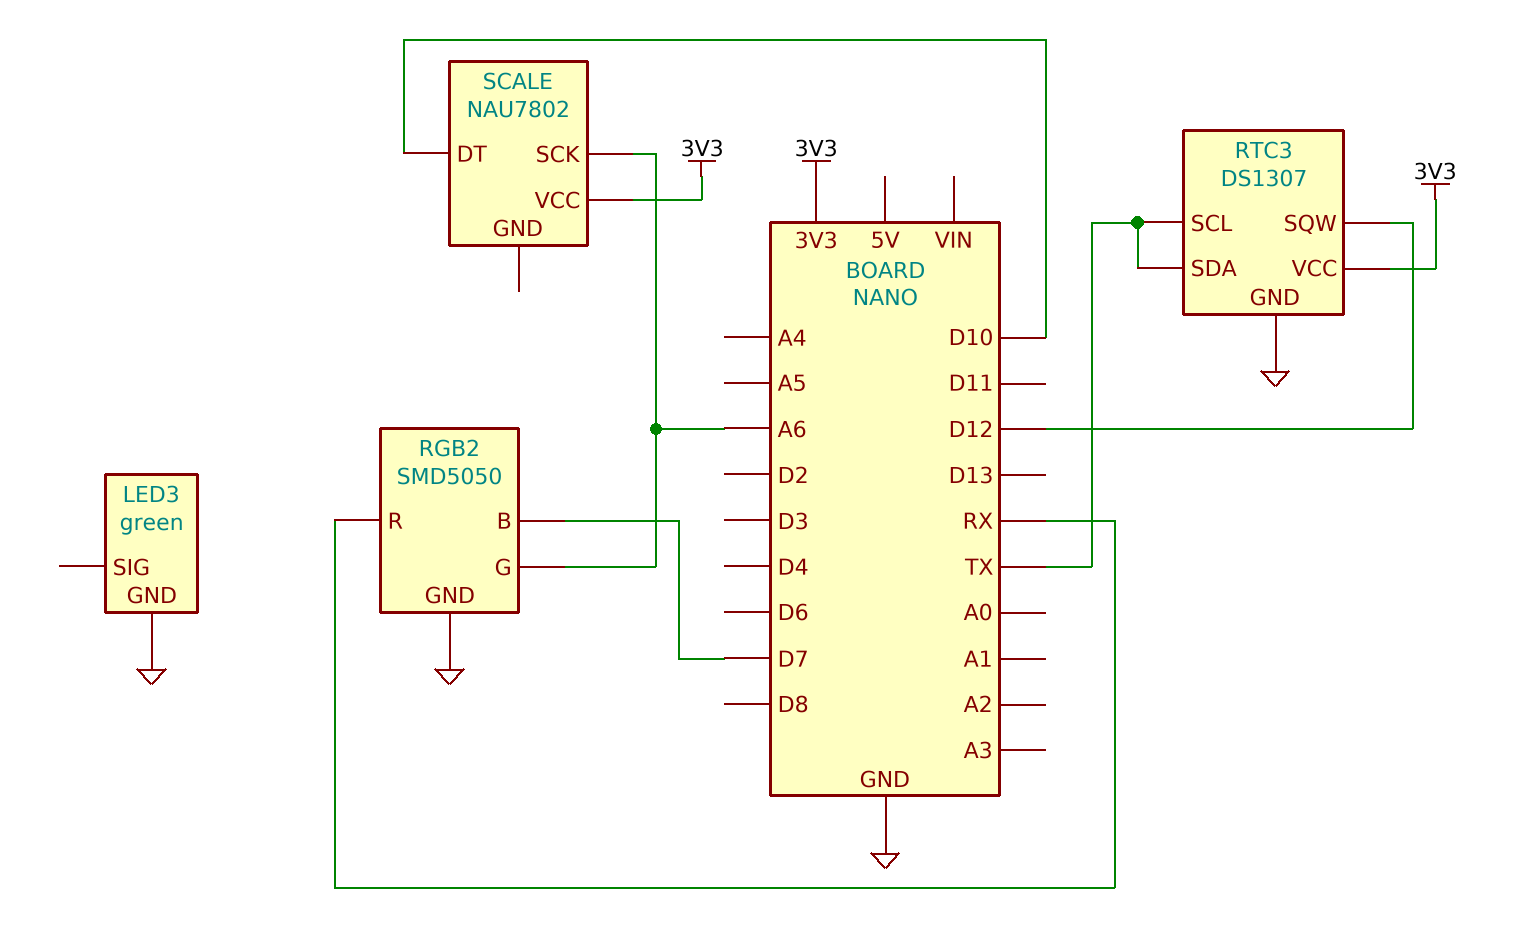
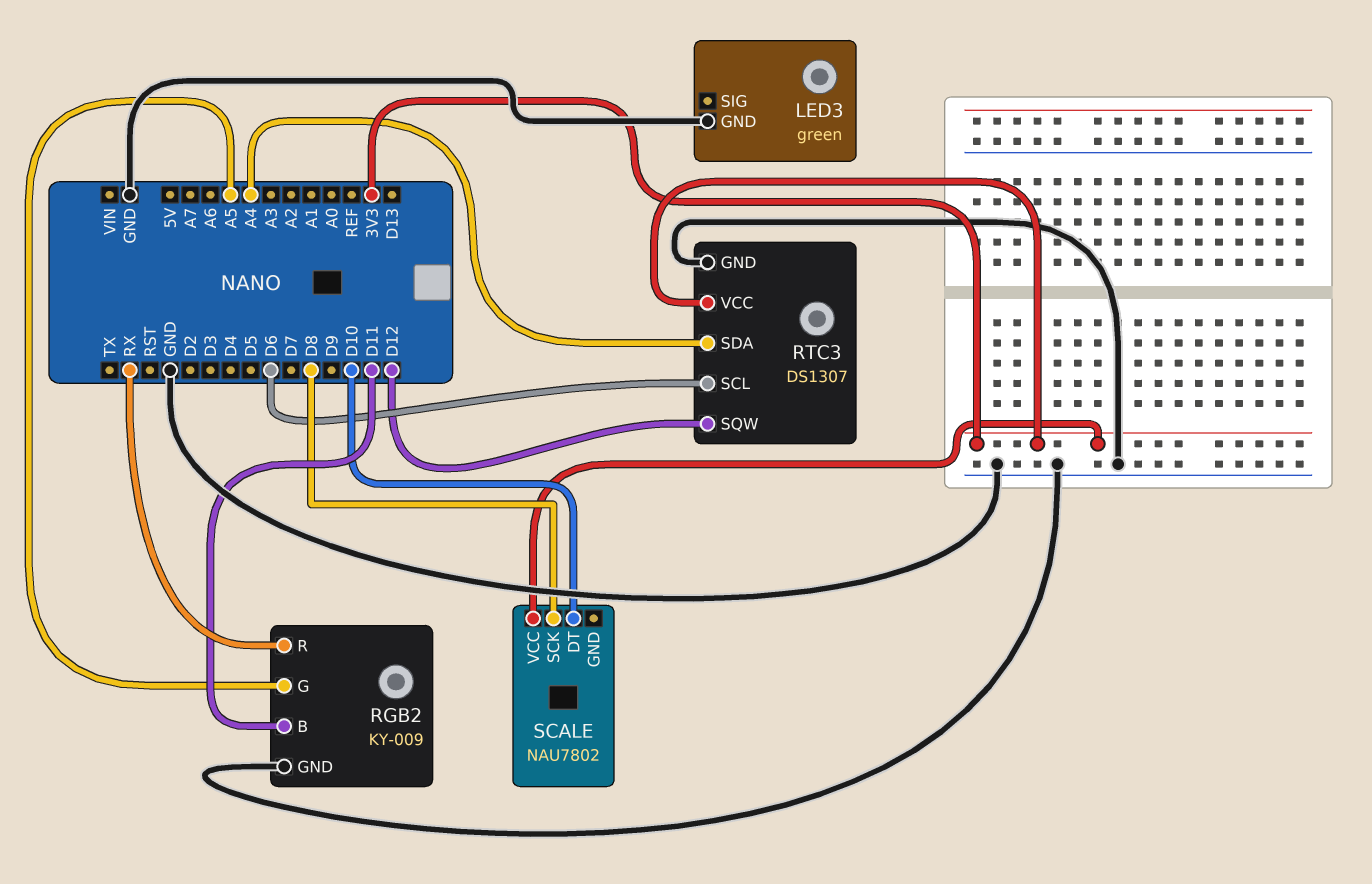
RGB2: SMD5050 -> KY-009
RGB2 pin B: D7 -> D11
RGB2 pin G: A6 -> A5
RTC3 pin SCL: TX -> D6
RTC3 pin SDA: TX -> A4
SCALE pin SCK: A6 -> D8

